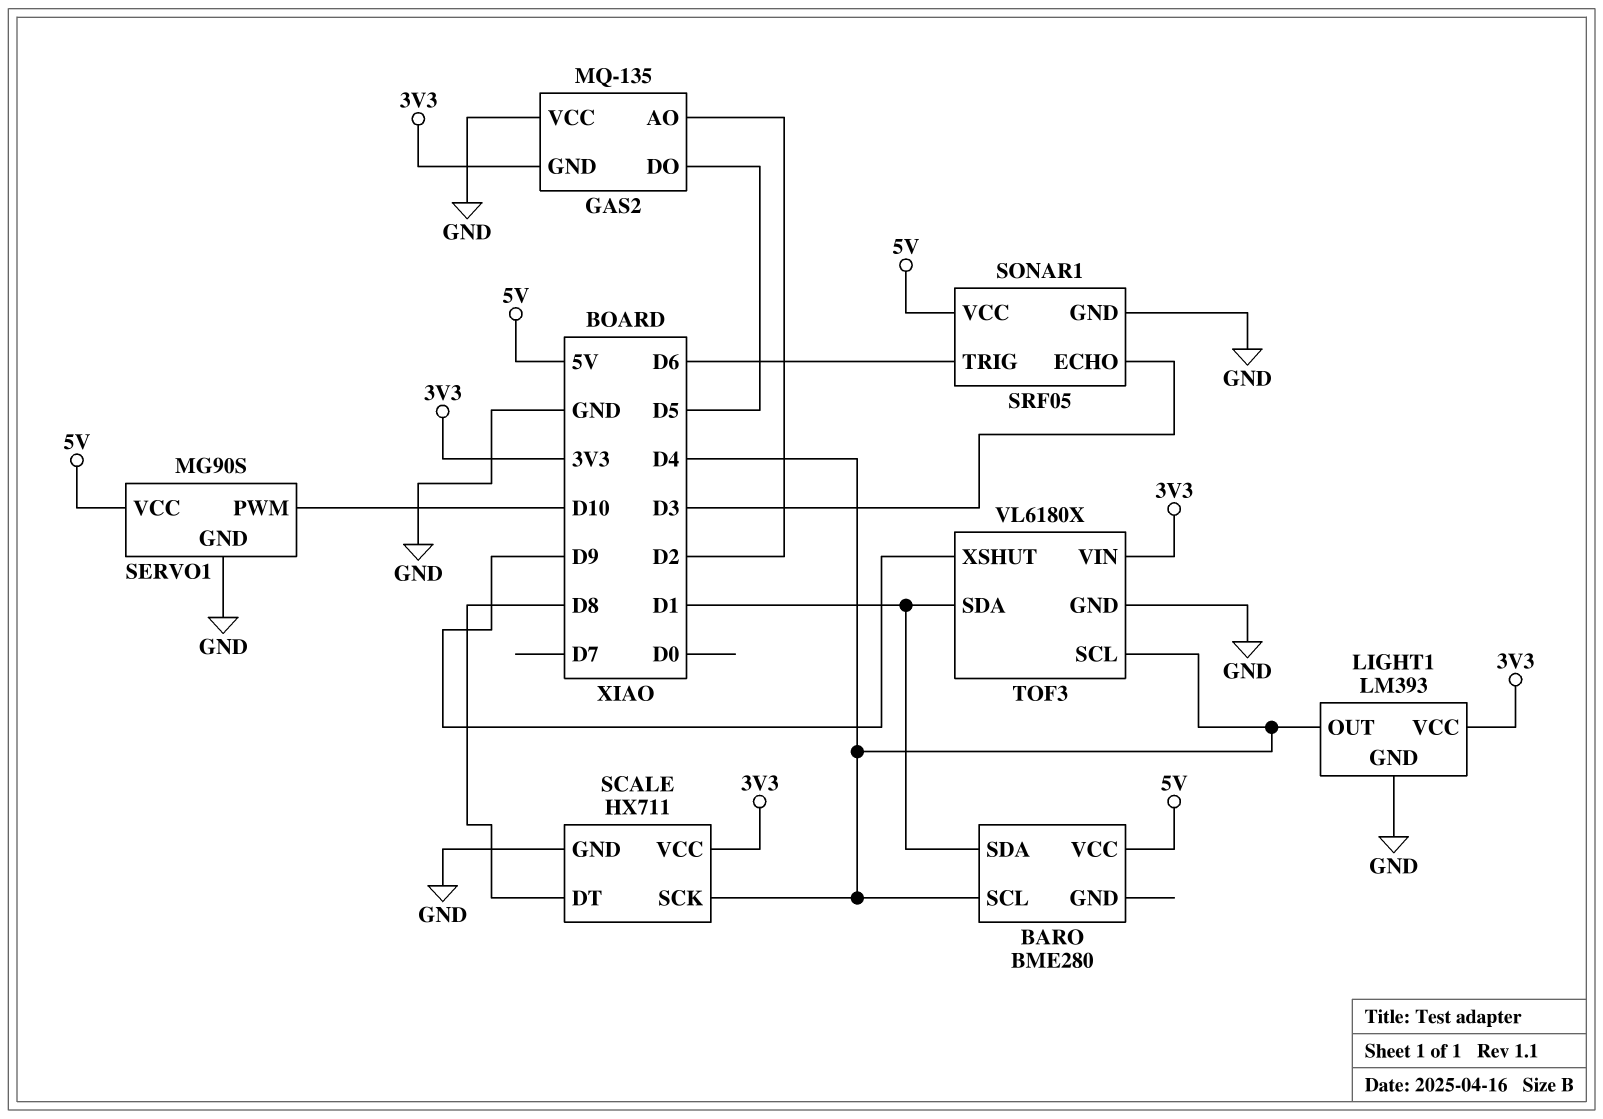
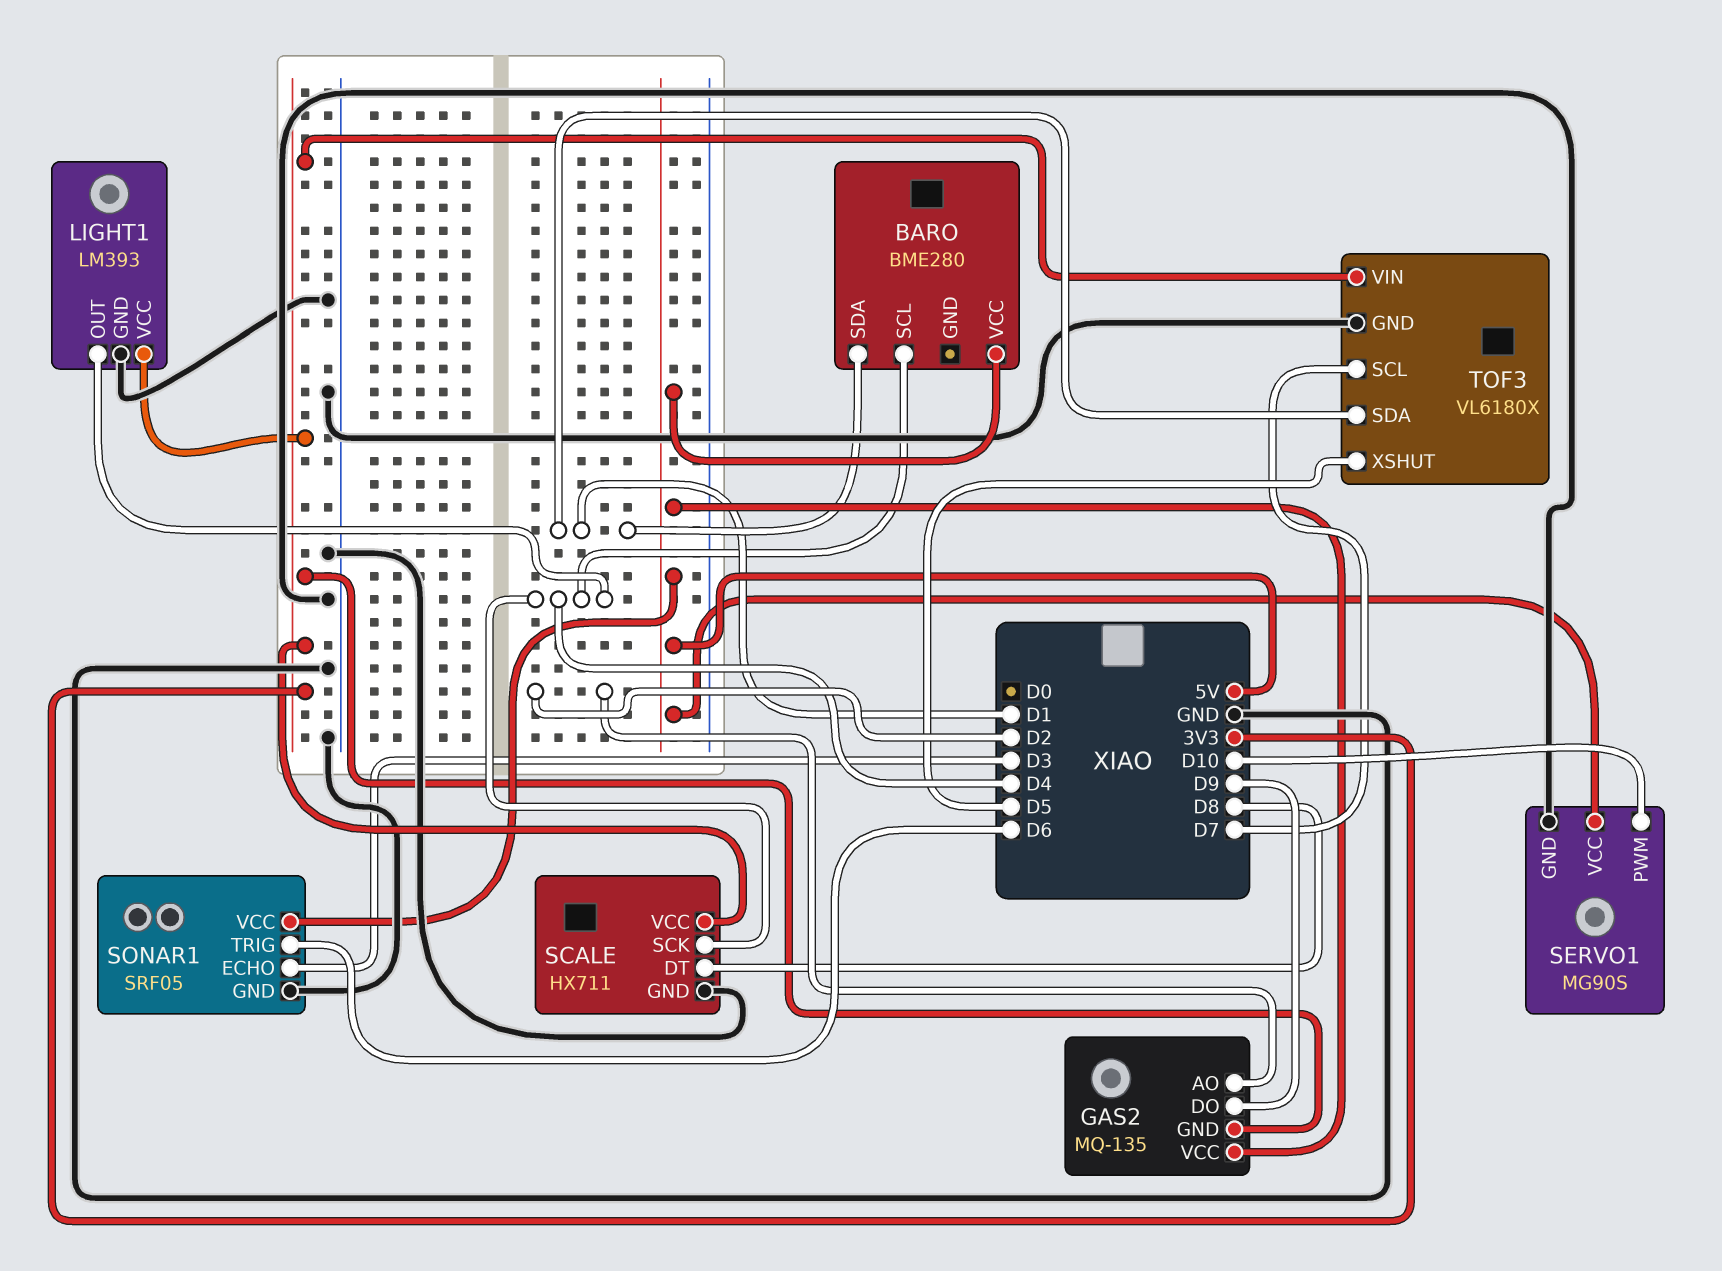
GAS2 pin DO: D5 -> D9
GAS2 pin VCC: GND -> 5V
TOF3 pin SCL: D4 -> D7
TOF3 pin XSHUT: D9 -> D5

